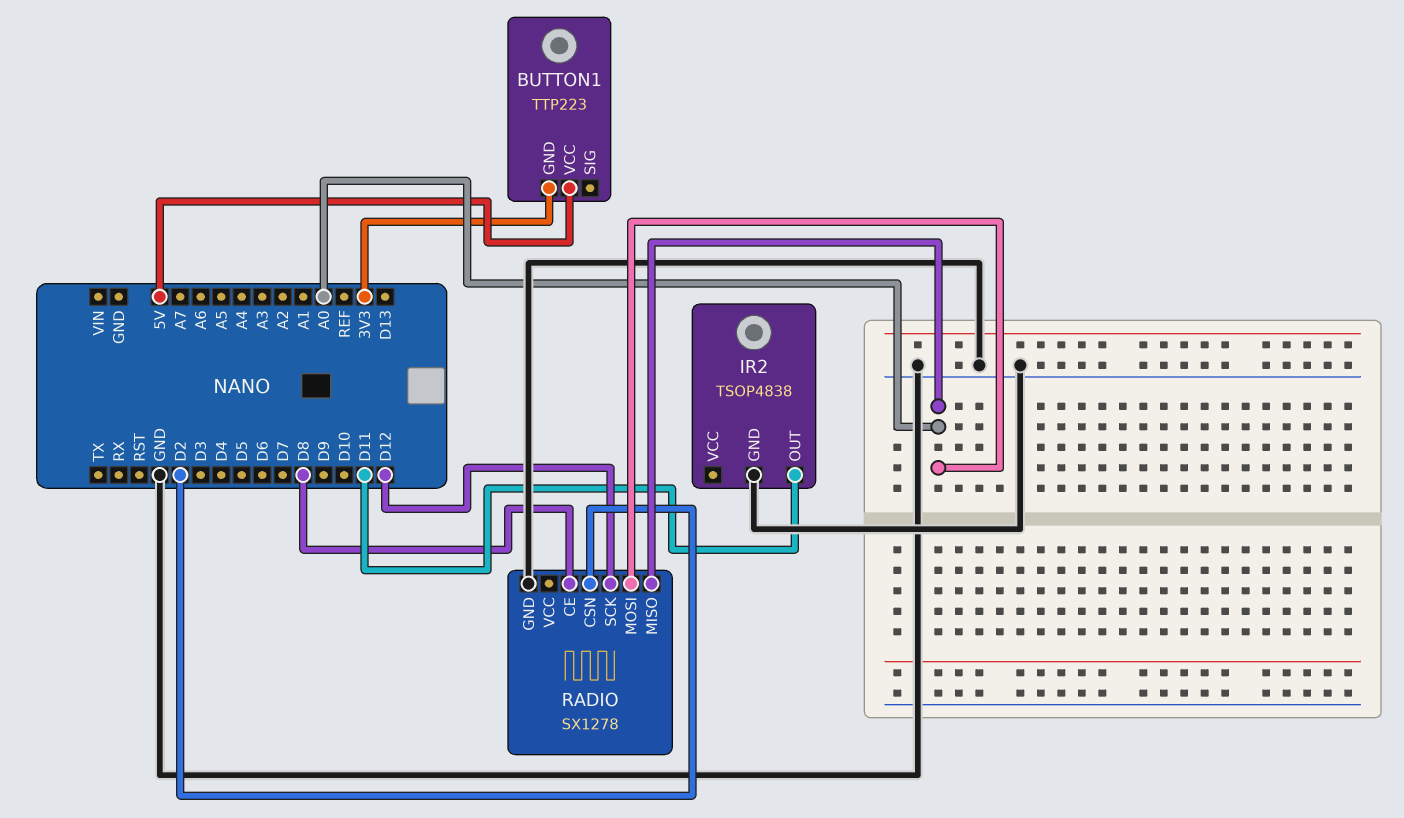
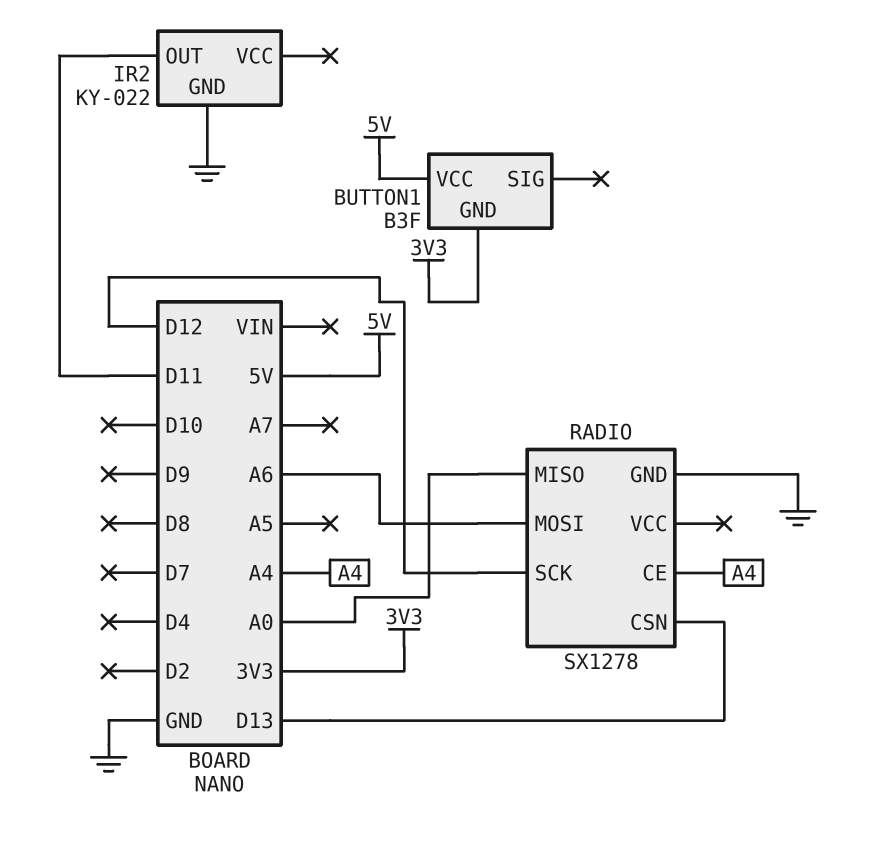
BUTTON1: TTP223 -> B3F
IR2: TSOP4838 -> KY-022
RADIO pin CE: D8 -> A4
RADIO pin CSN: D2 -> D13
RADIO pin MOSI: A0 -> A6

